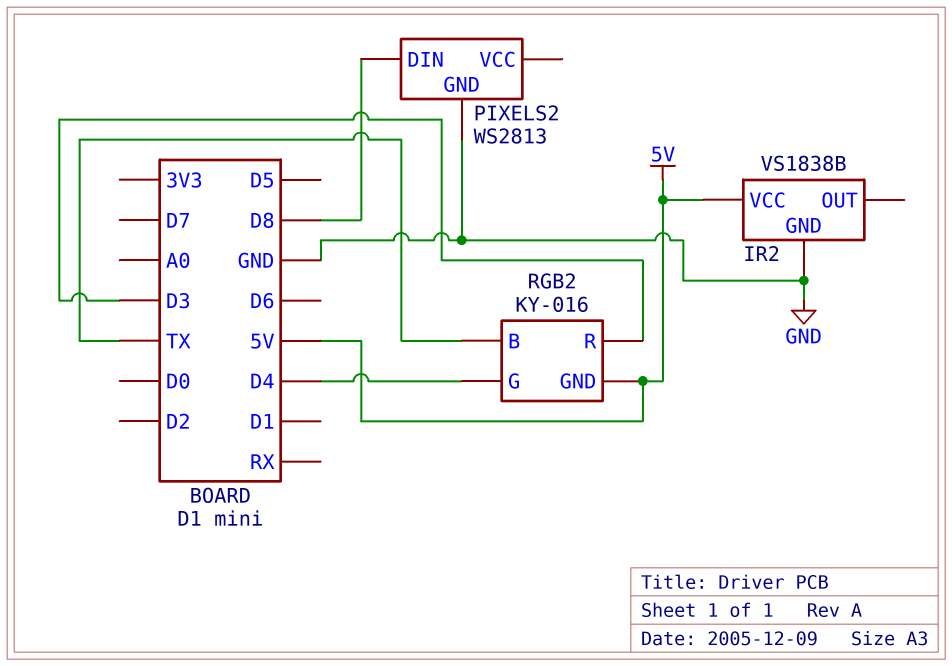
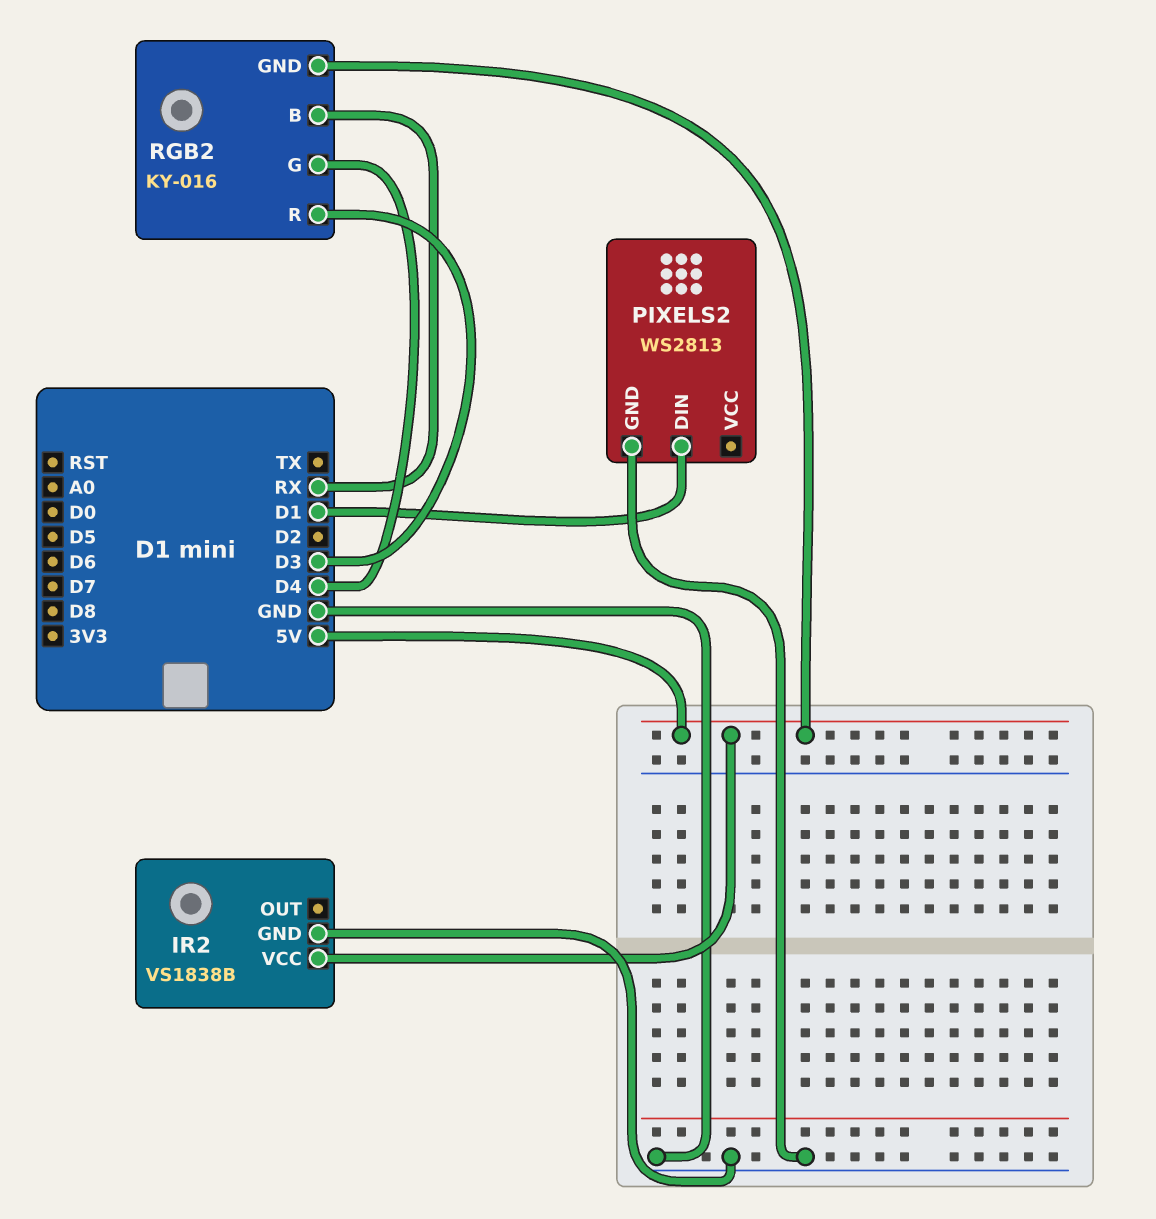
PIXELS2 pin DIN: D8 -> D1
RGB2 pin B: TX -> RX

